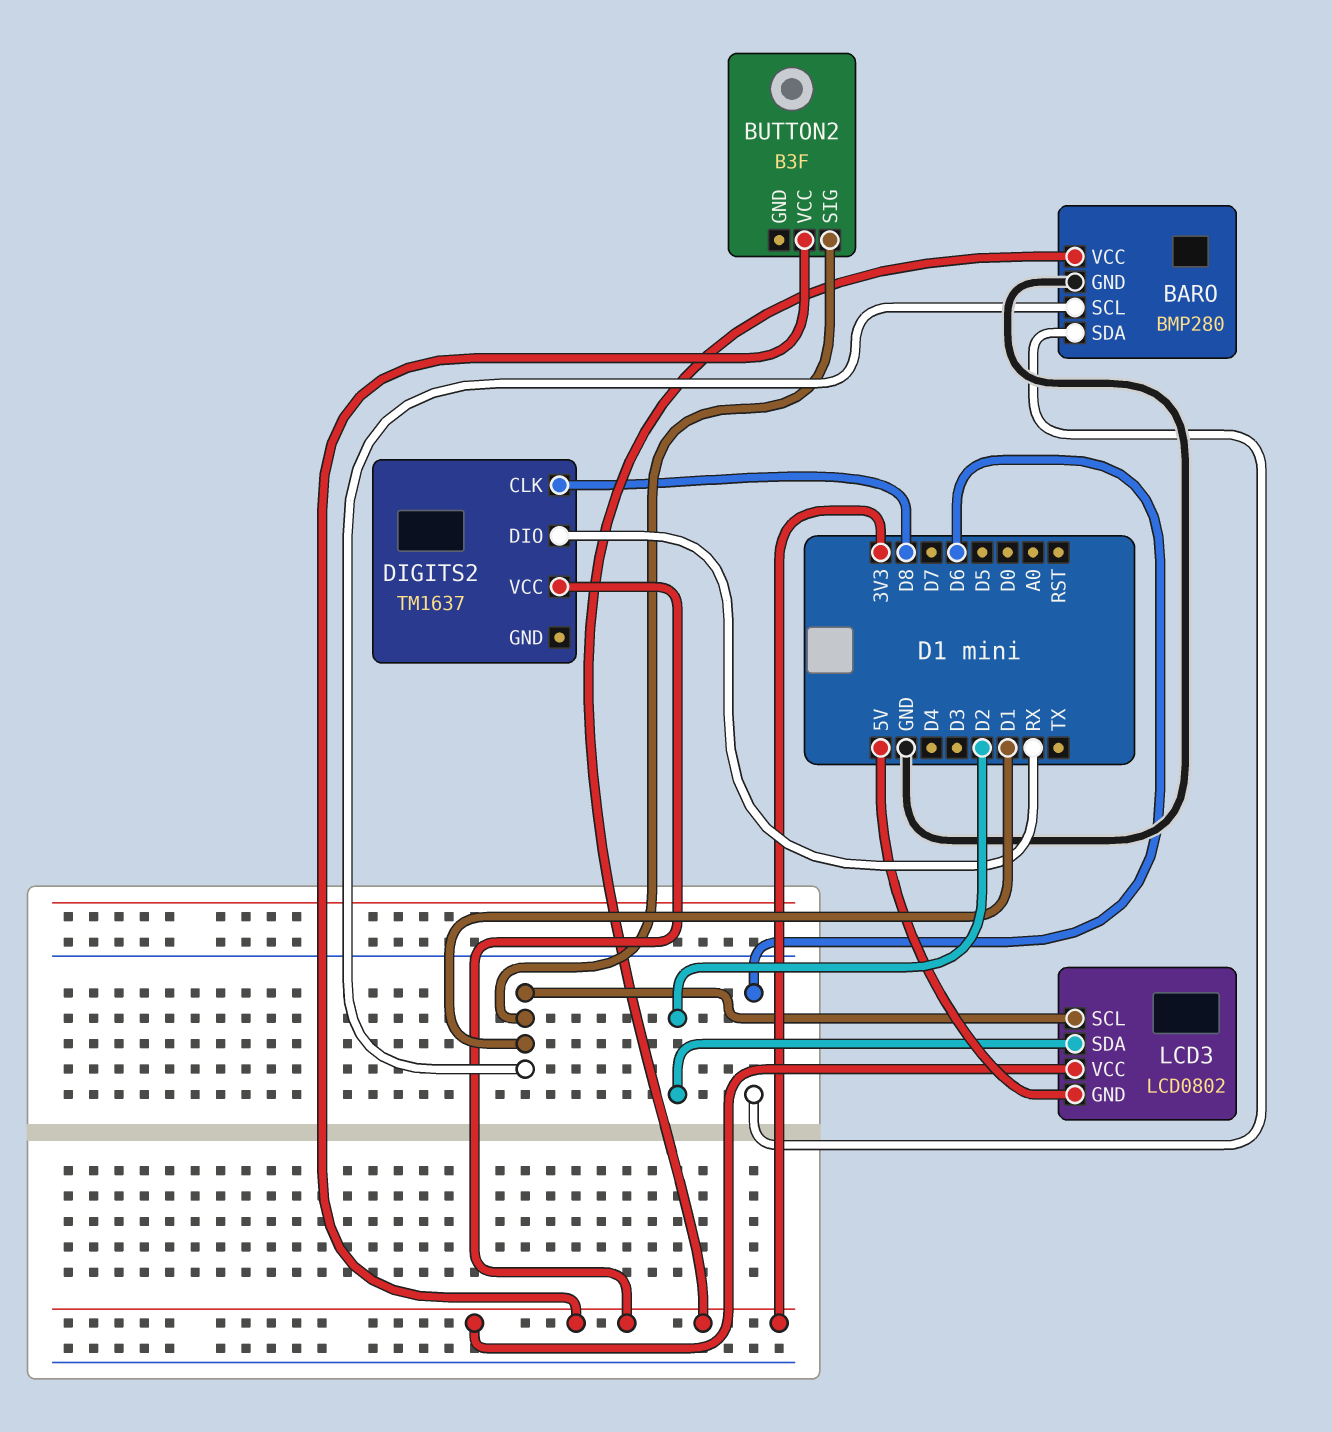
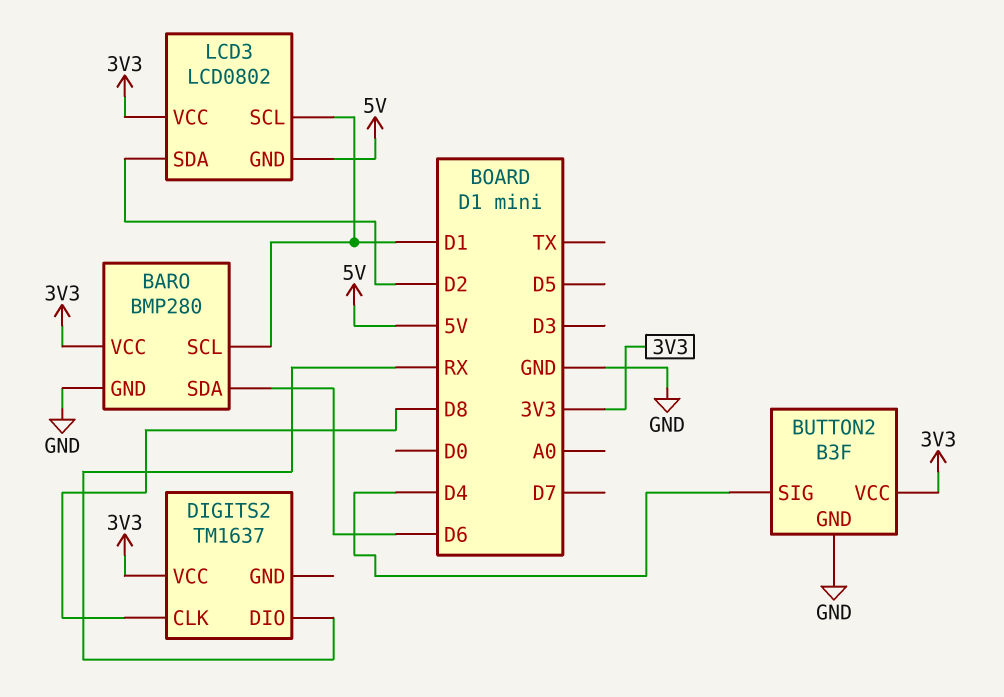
BUTTON2 pin GND: none -> GND
BUTTON2 pin SIG: D1 -> D4

